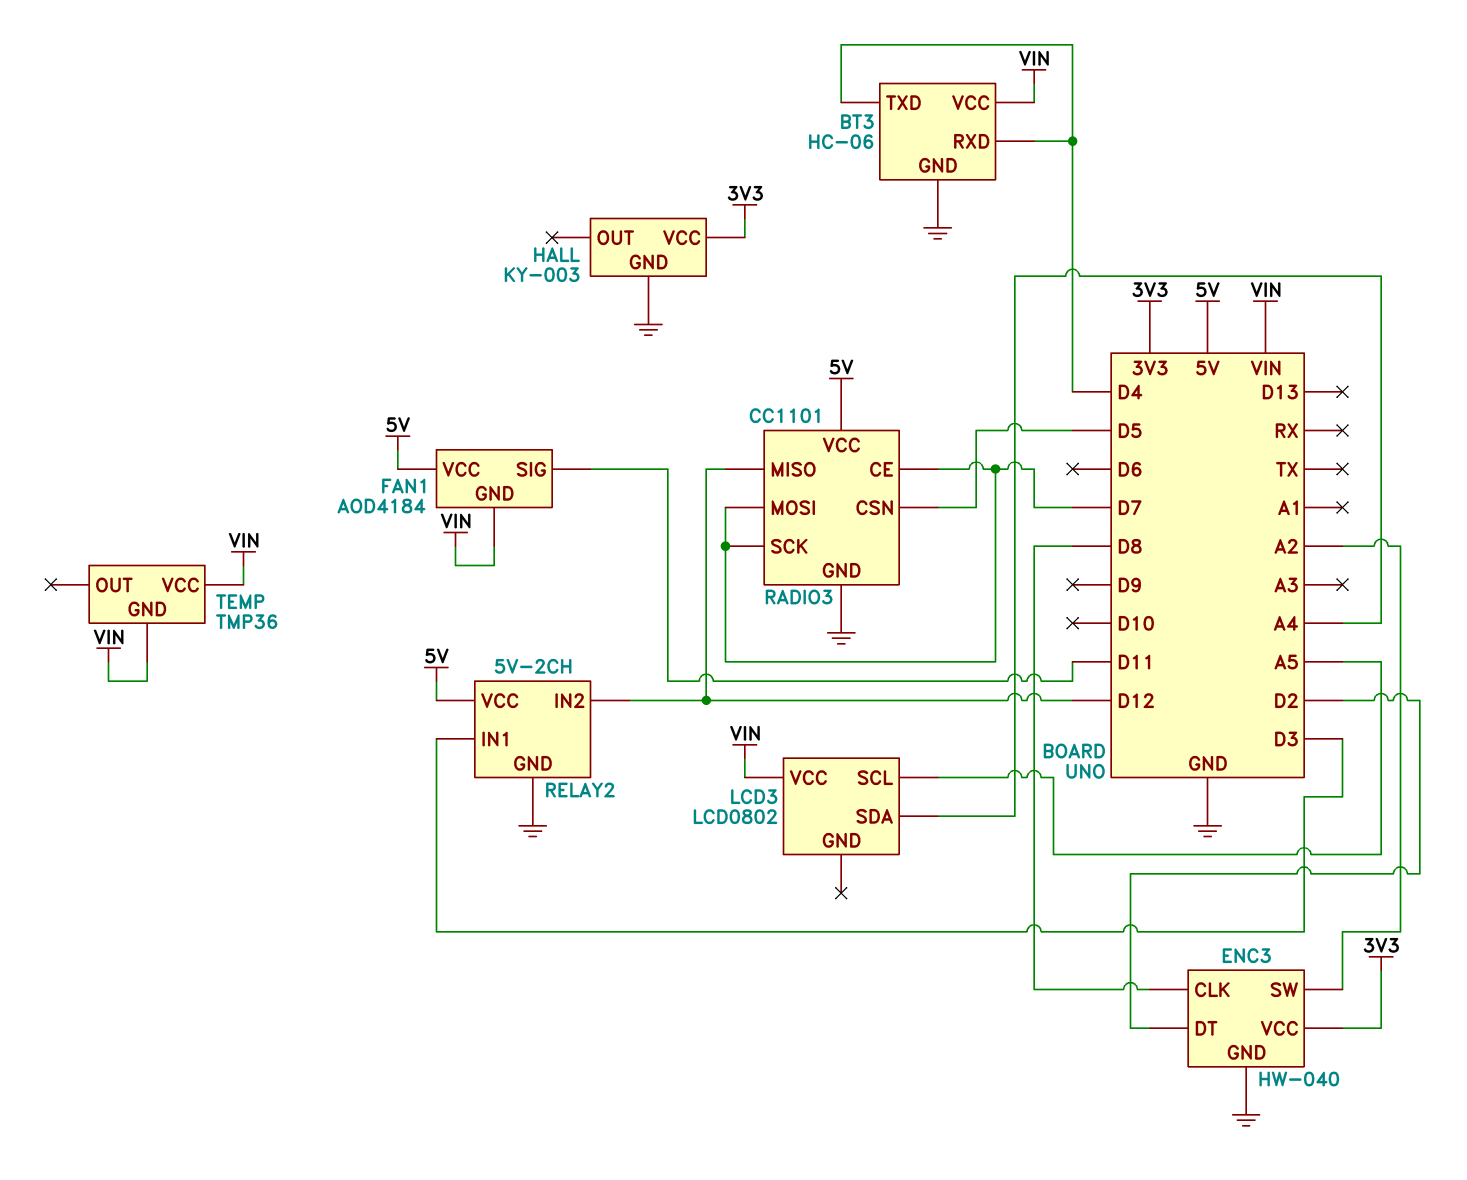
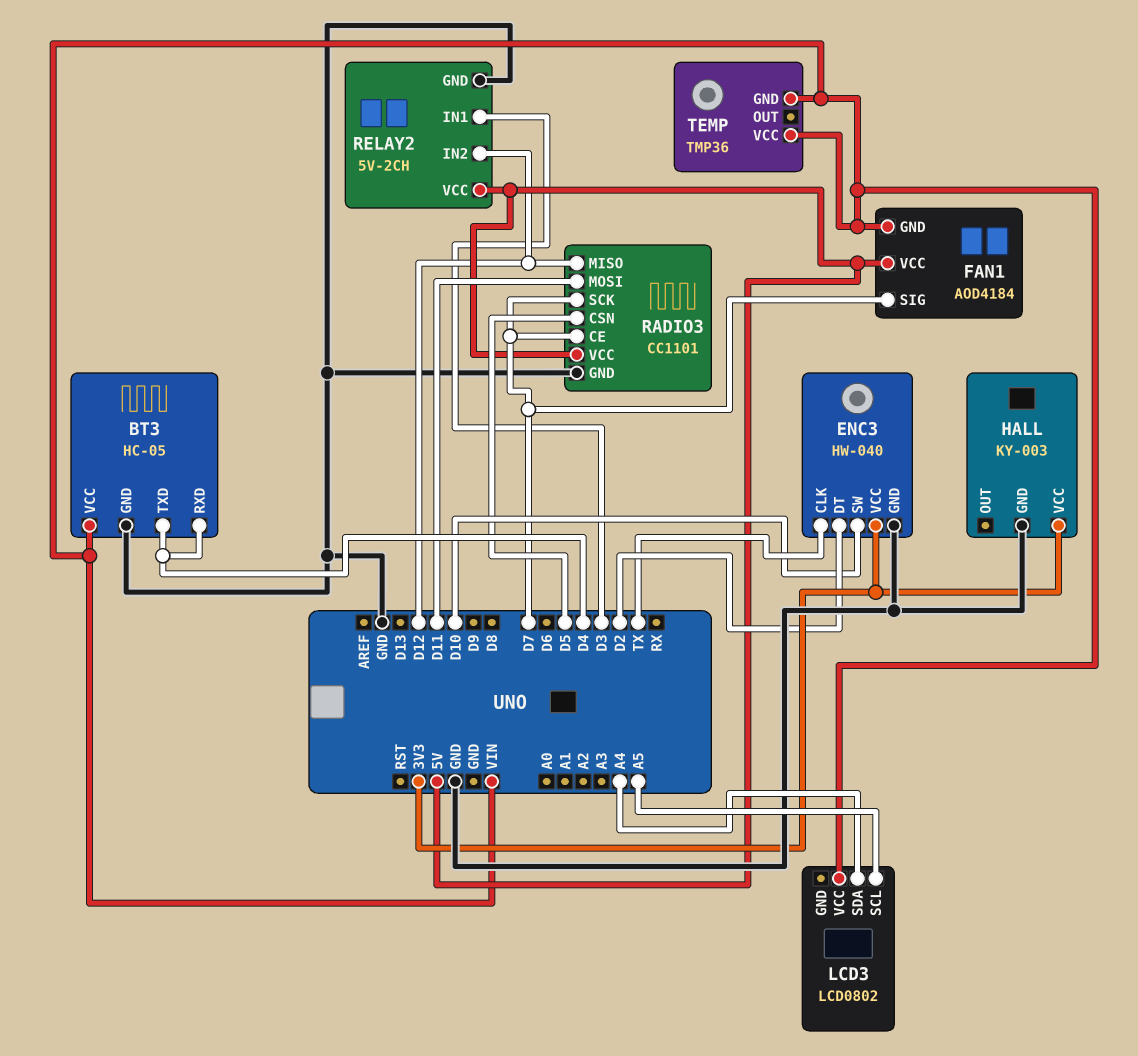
BT3: HC-06 -> HC-05
ENC3 pin CLK: D8 -> TX
ENC3 pin SW: A2 -> D10
FAN1 pin SIG: D11 -> D7
RADIO3 pin MOSI: D7 -> D11

